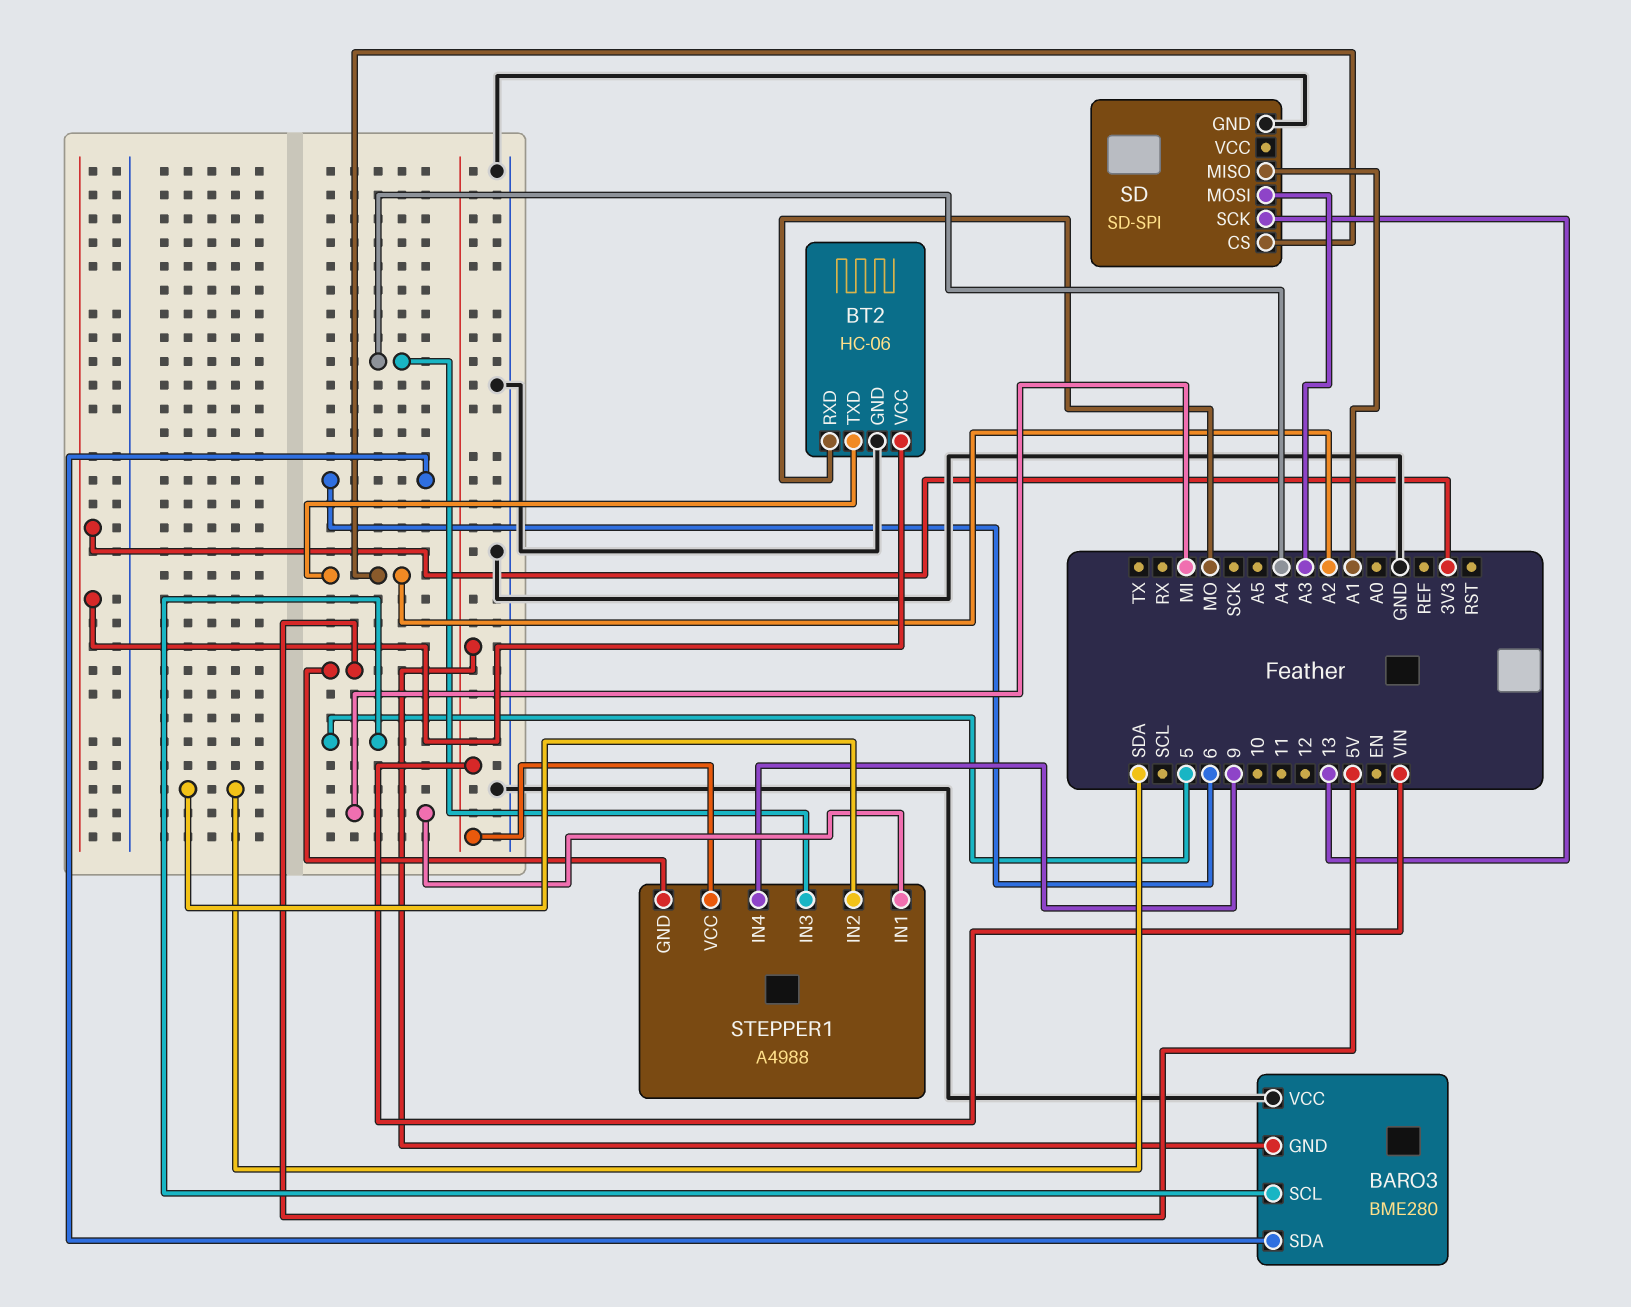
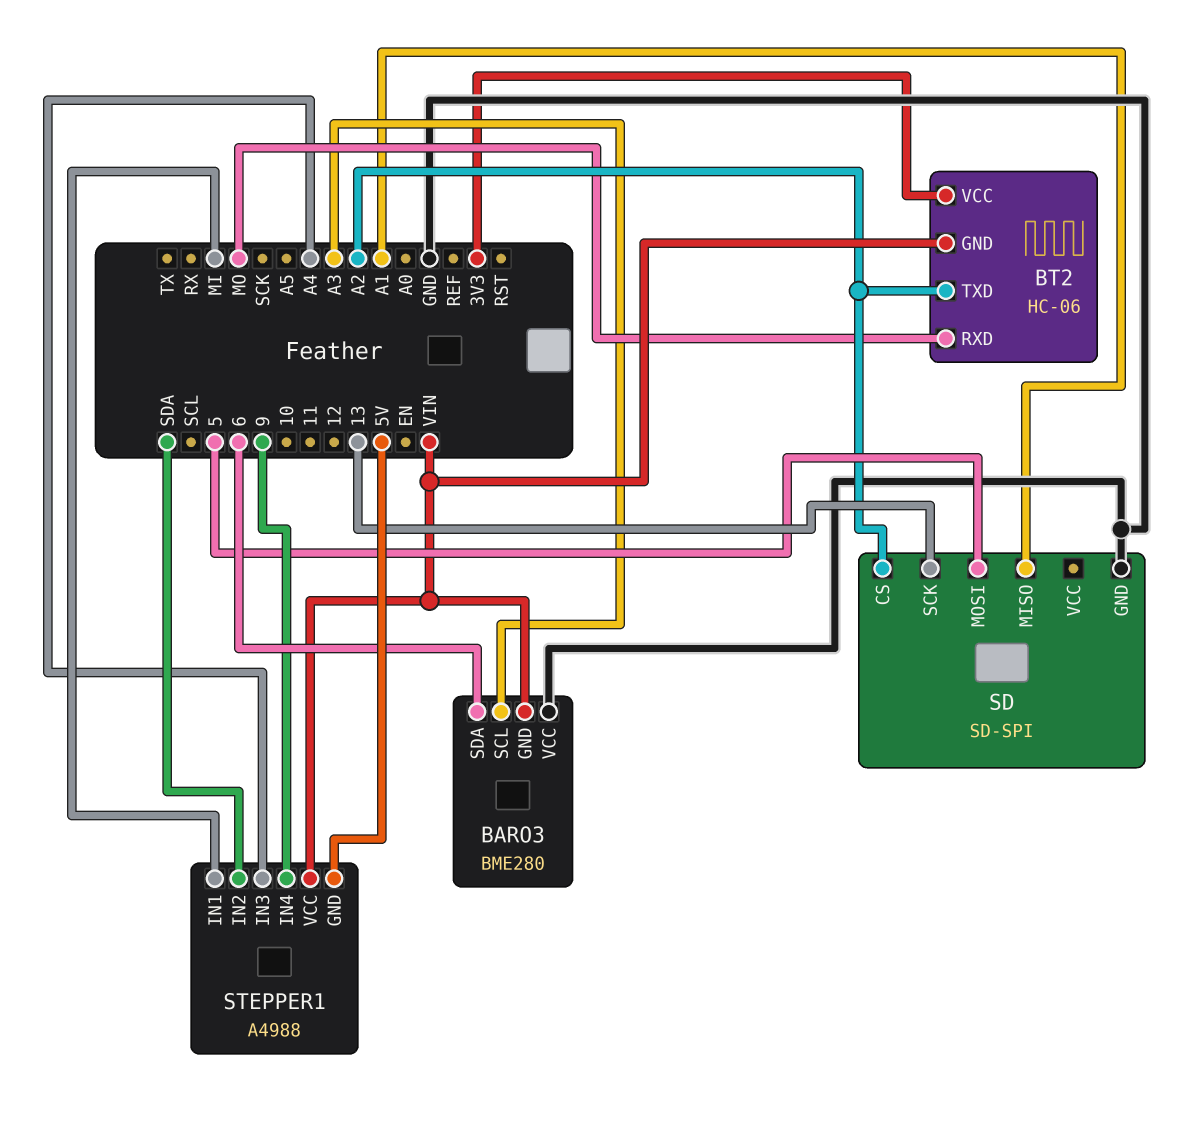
BARO3 pin SCL: 5 -> A3
BT2 pin GND: GND -> VIN
SD pin MOSI: A3 -> 5

